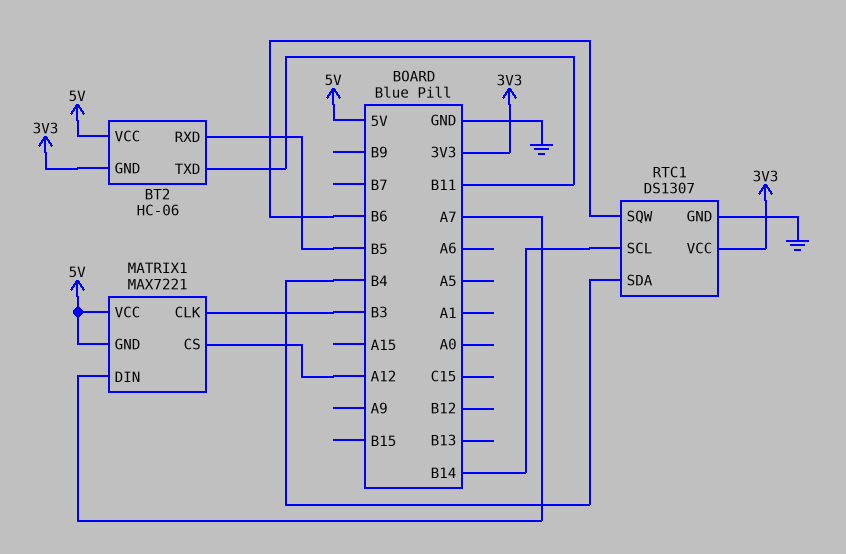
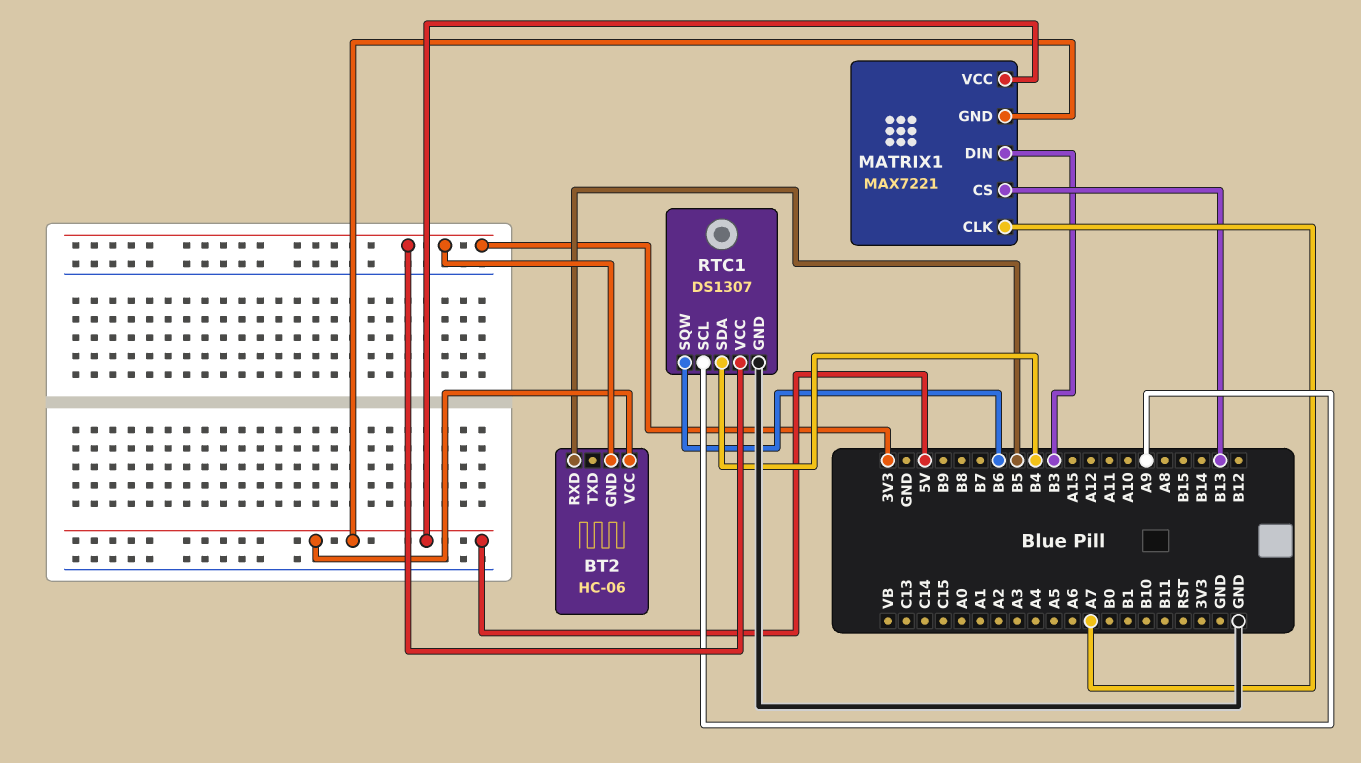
BT2 pin TXD: B11 -> none
MATRIX1 pin CLK: B3 -> A7
MATRIX1 pin CS: A12 -> B13
MATRIX1 pin DIN: A7 -> B3
RTC1 pin SCL: B14 -> A9

